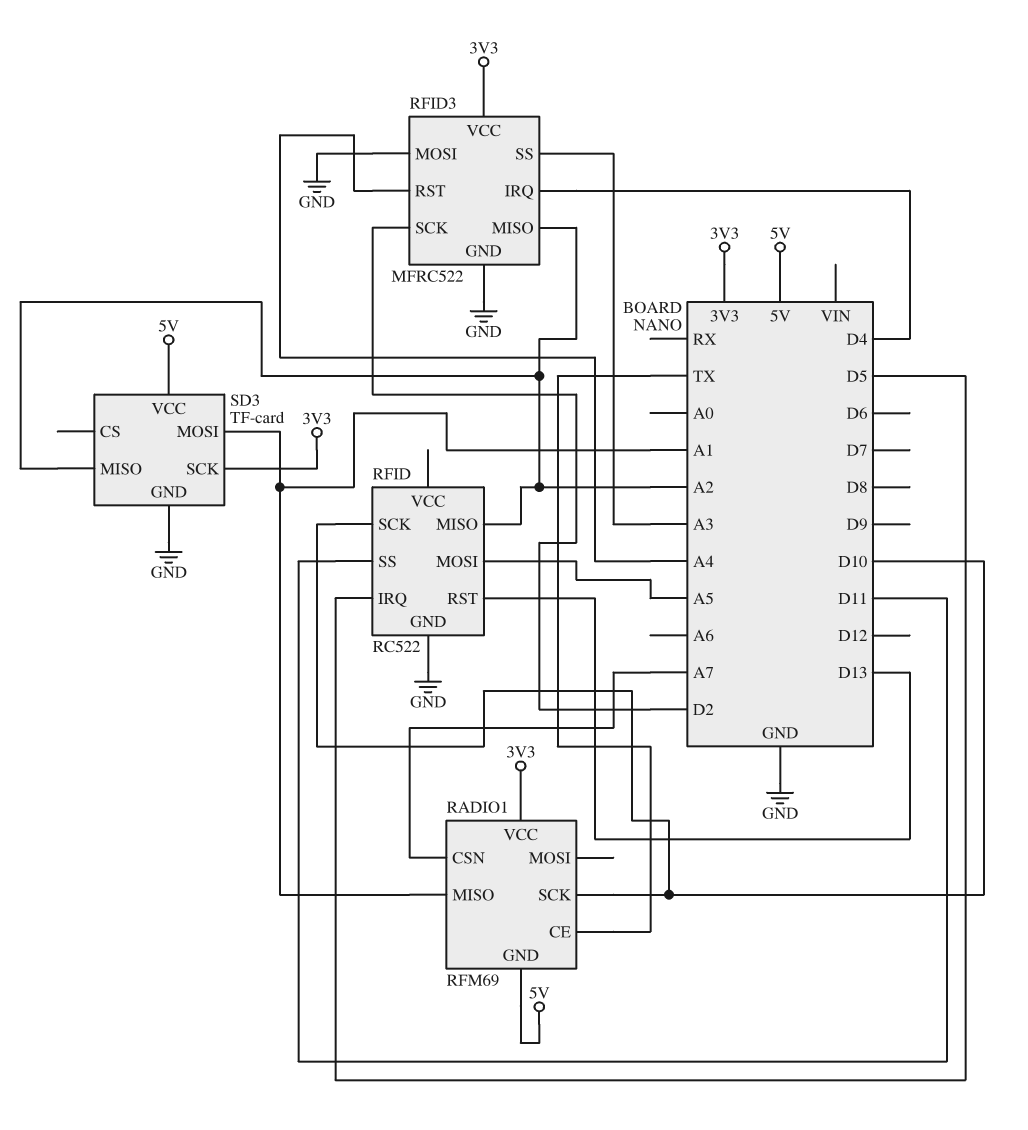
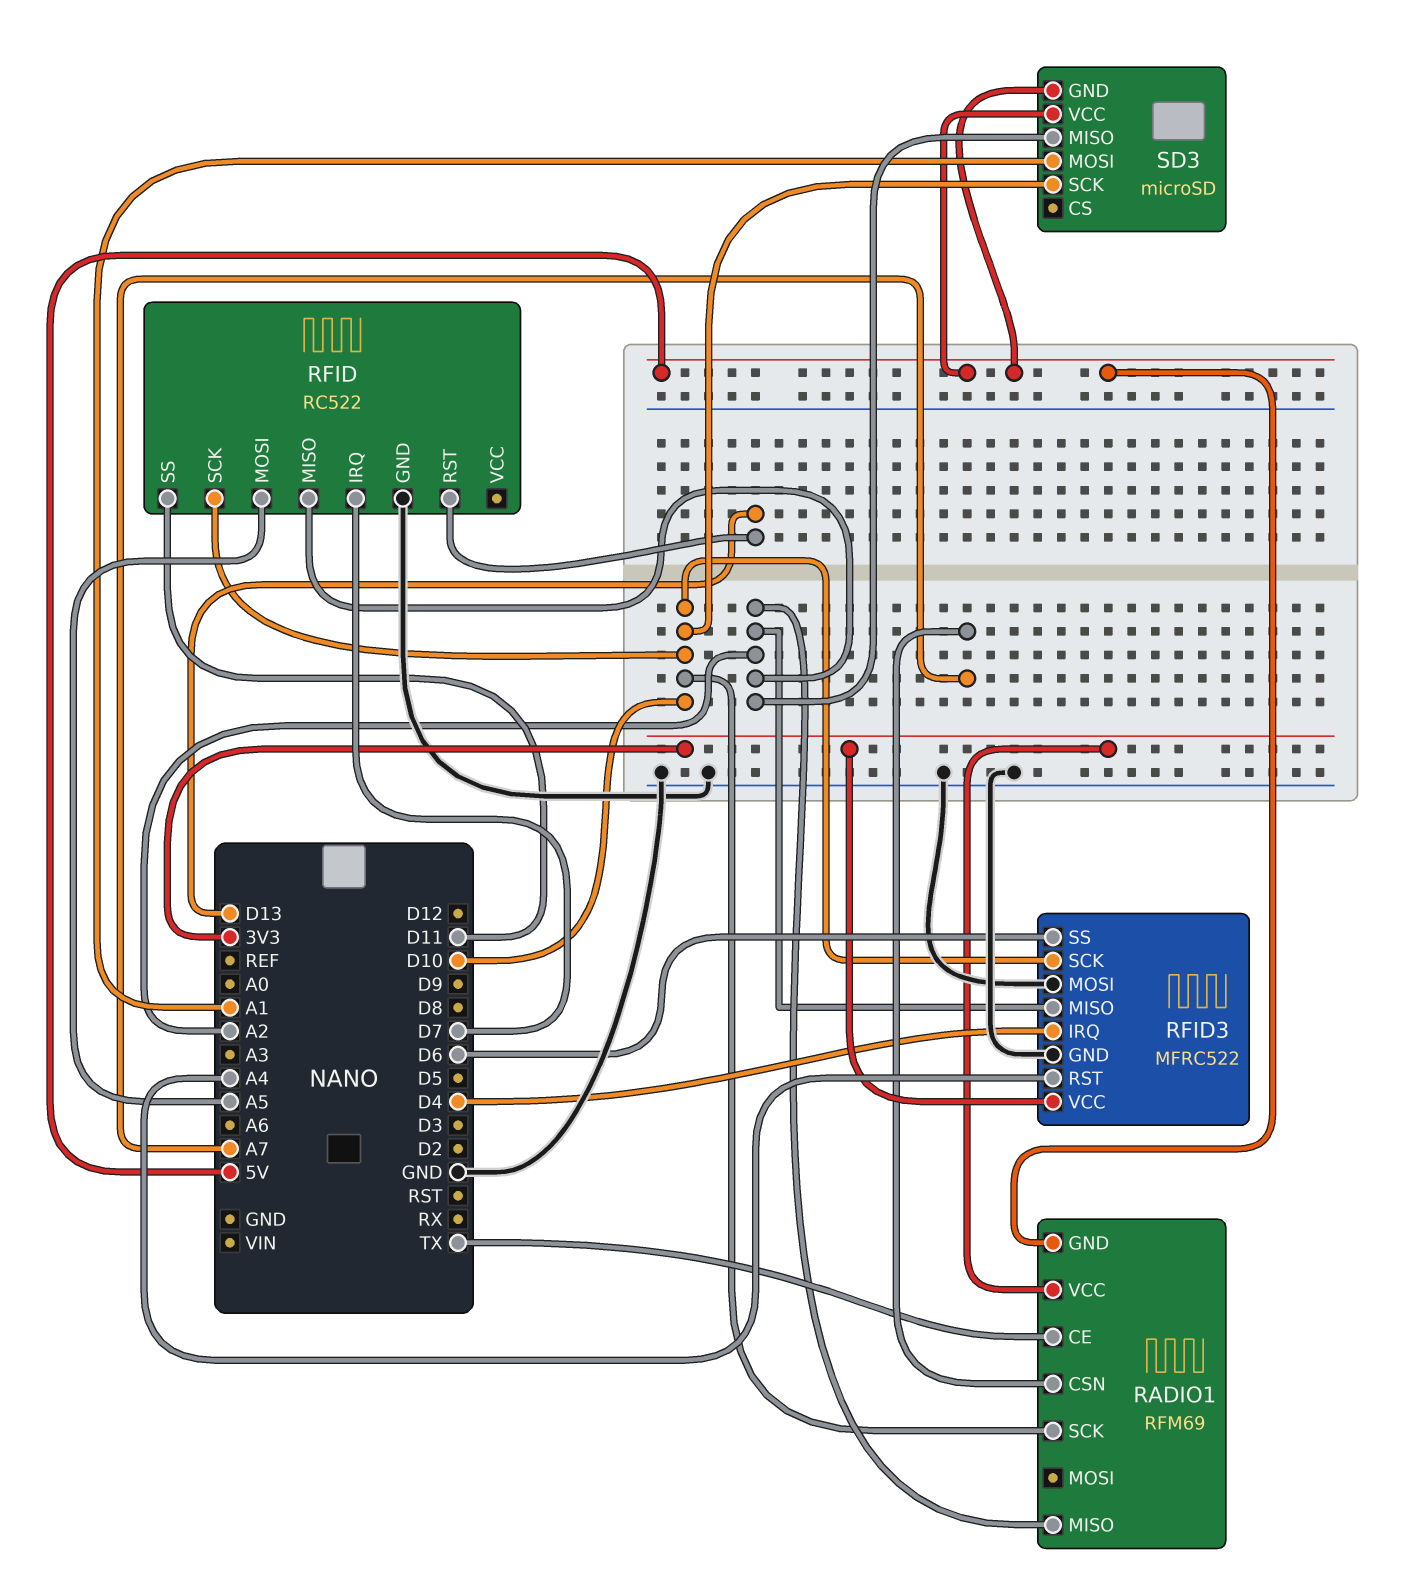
RADIO1 pin MISO: A1 -> A2
RFID pin IRQ: D5 -> D7
RFID3 pin SCK: D2 -> D10
RFID3 pin SS: A3 -> D6
SD3: TF-card -> microSD
SD3 pin GND: GND -> 5V
SD3 pin SCK: 3V3 -> D10

